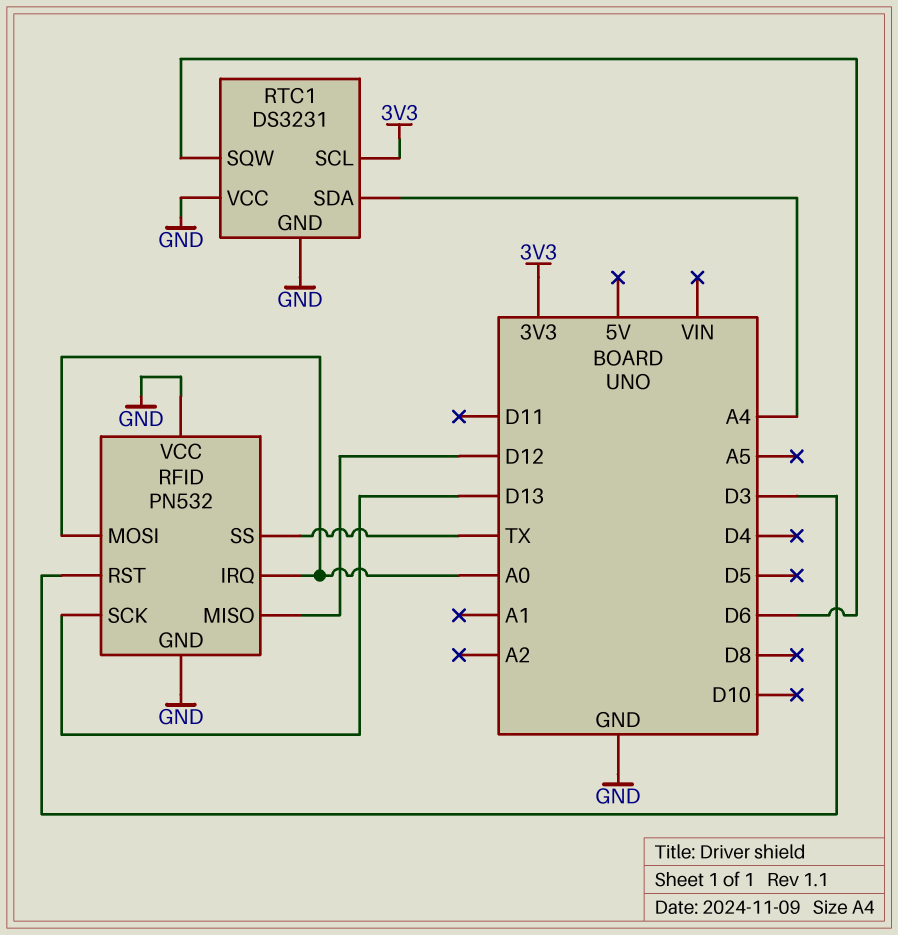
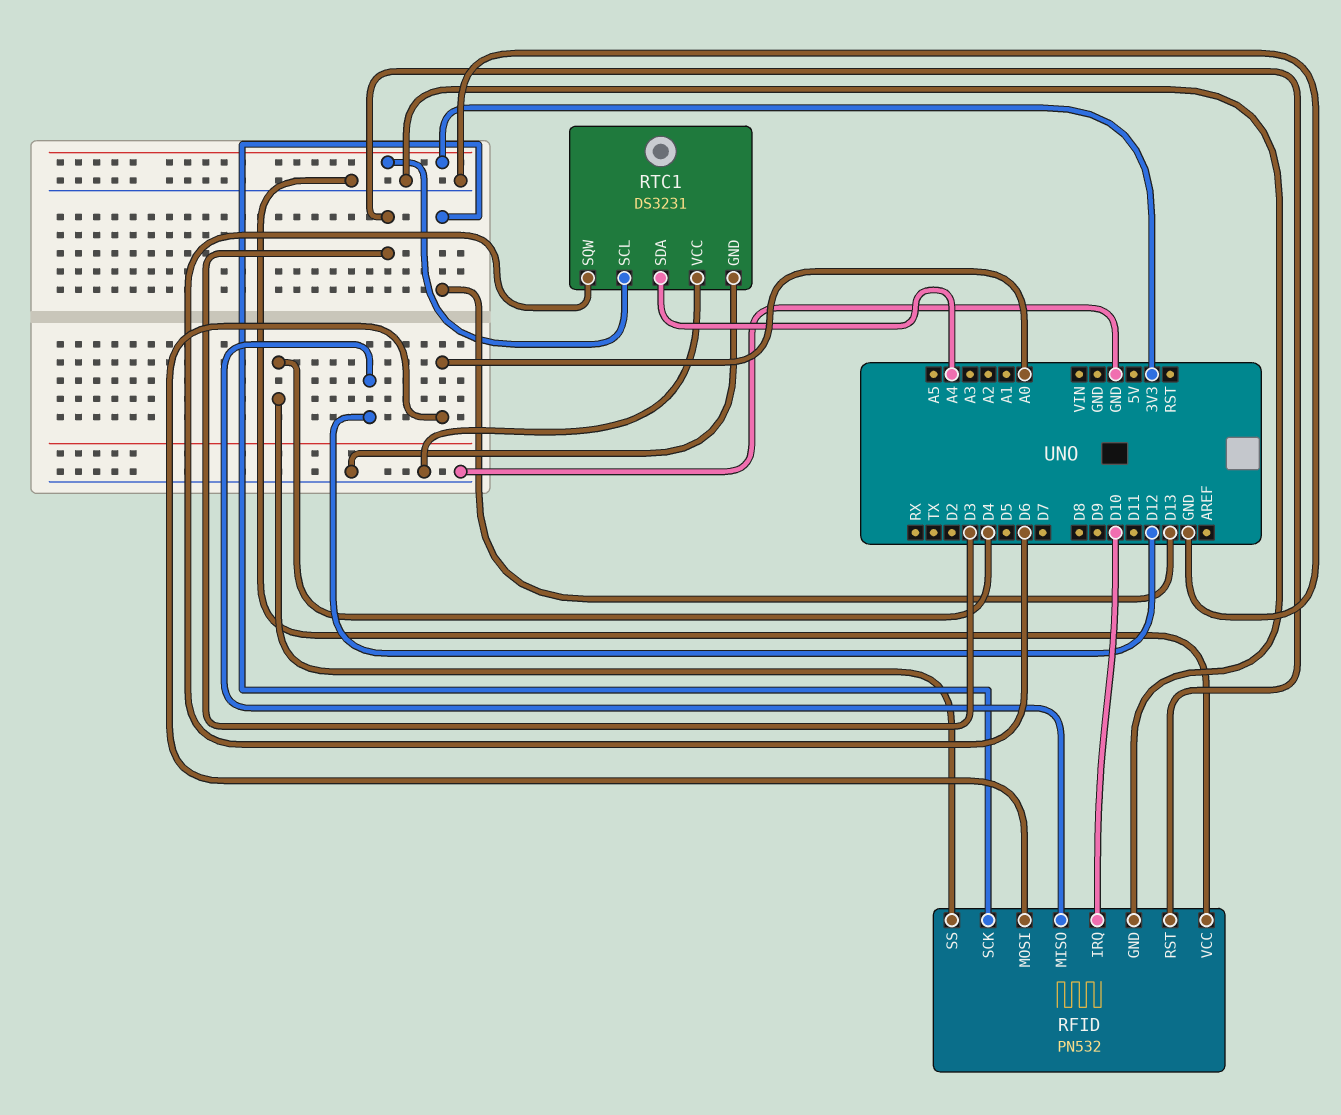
RFID pin IRQ: A0 -> D10
RFID pin SS: TX -> D4

